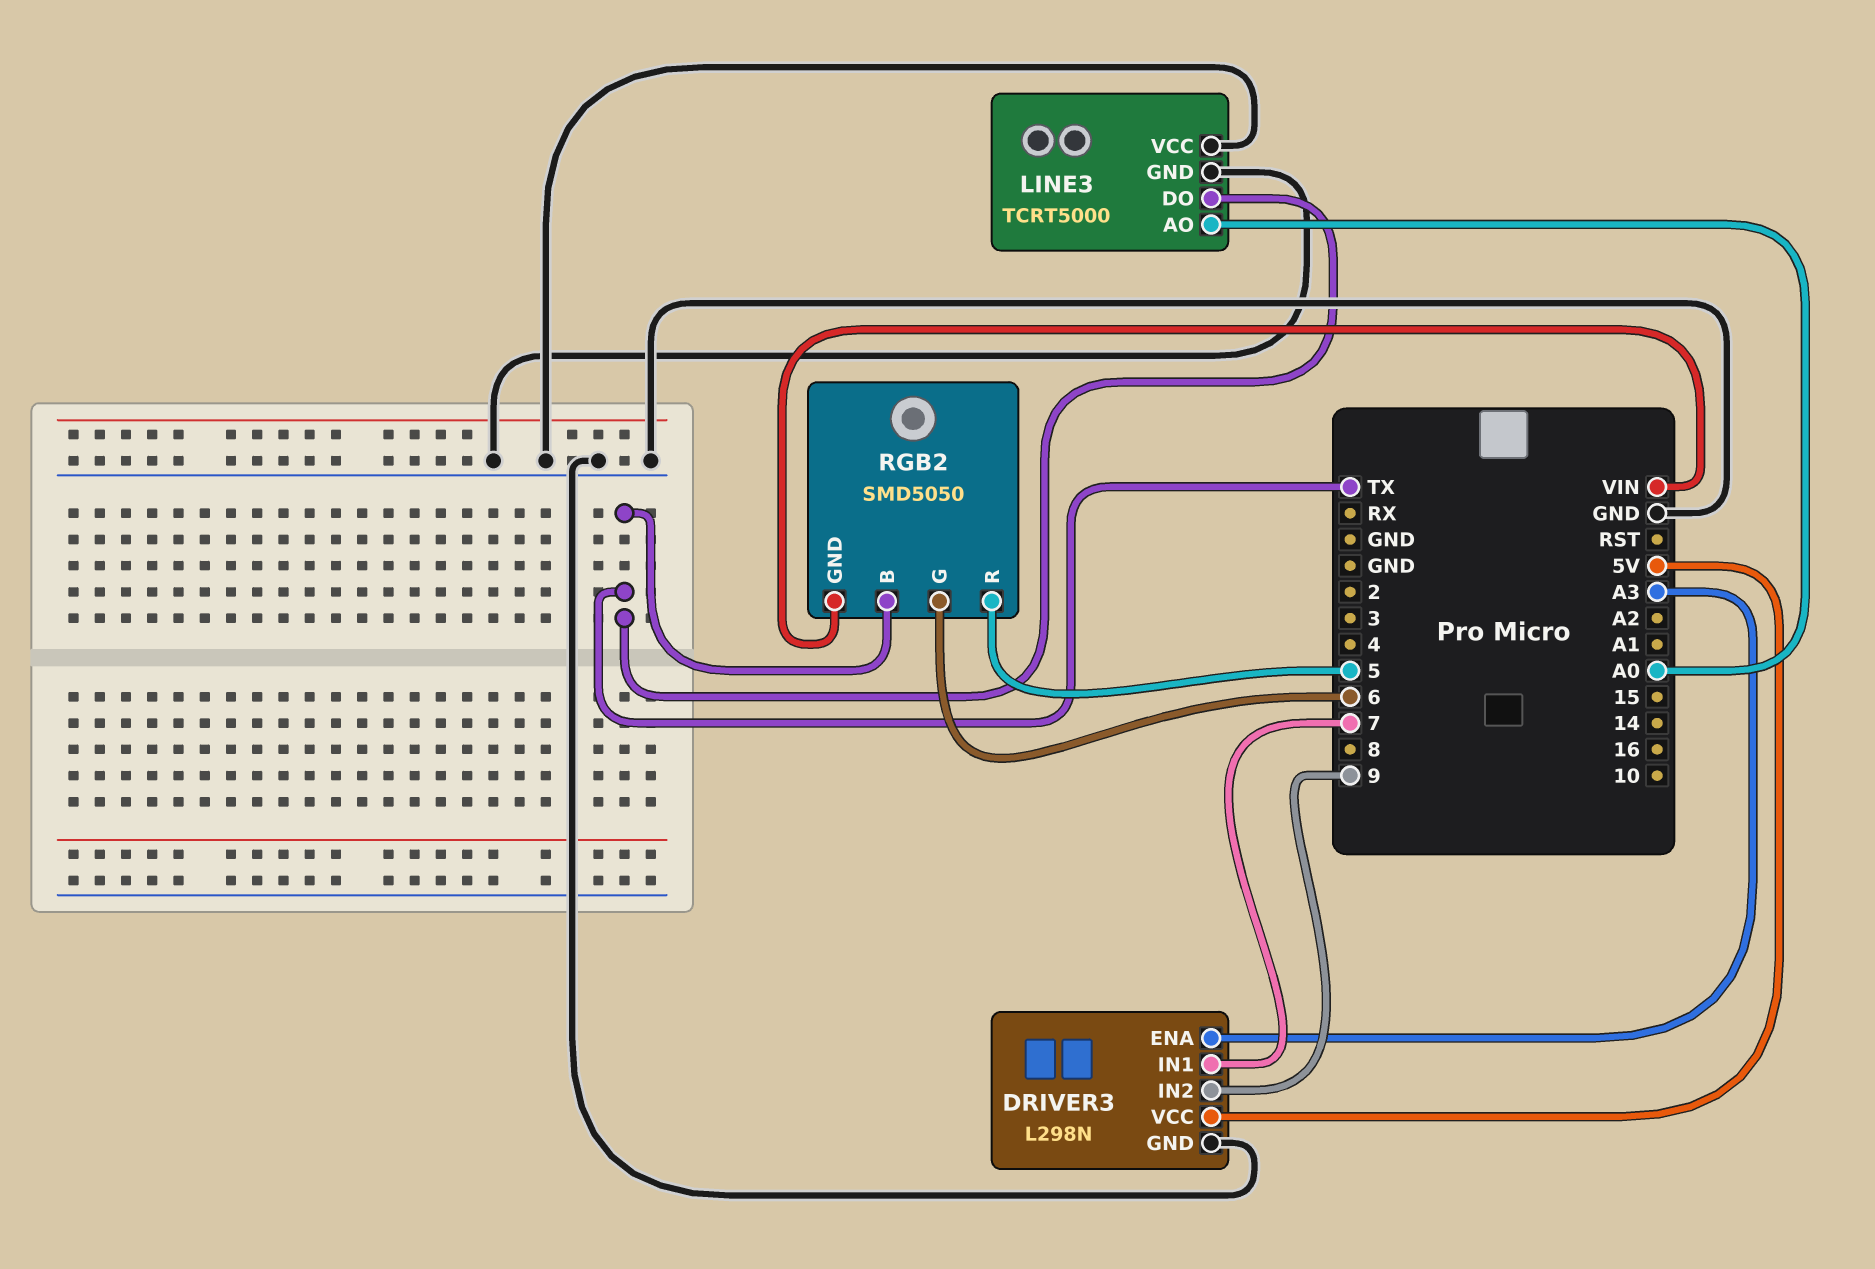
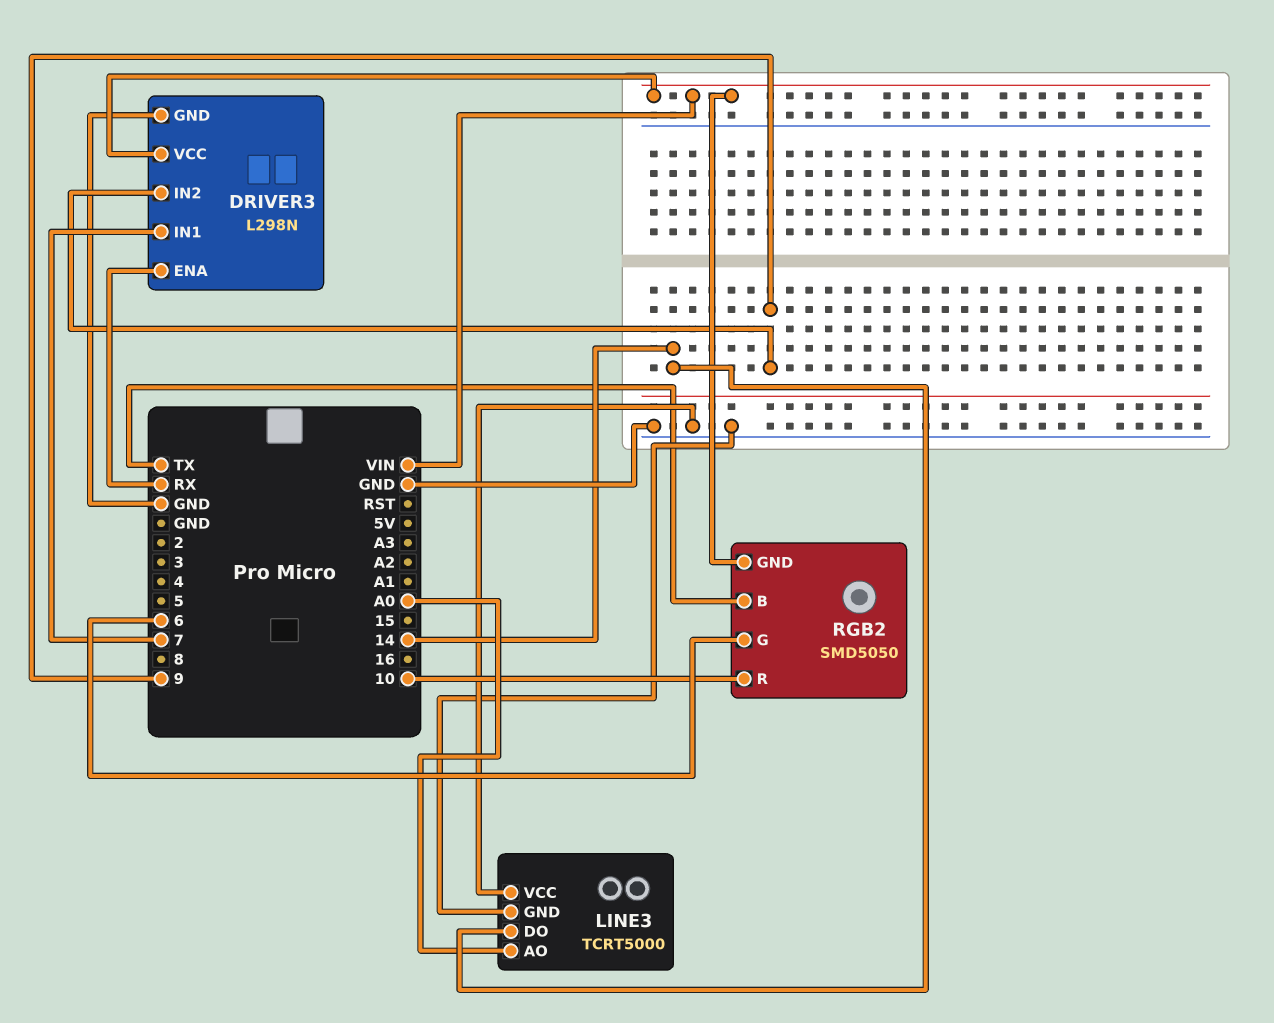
DRIVER3 pin ENA: A3 -> RX
DRIVER3 pin VCC: 5V -> VIN
LINE3 pin DO: TX -> 14
RGB2 pin R: 5 -> 10

